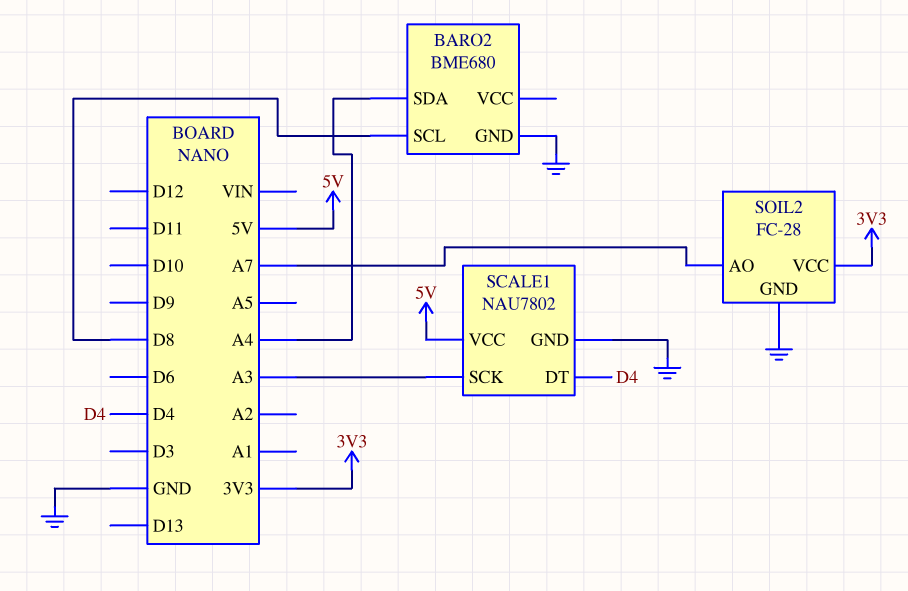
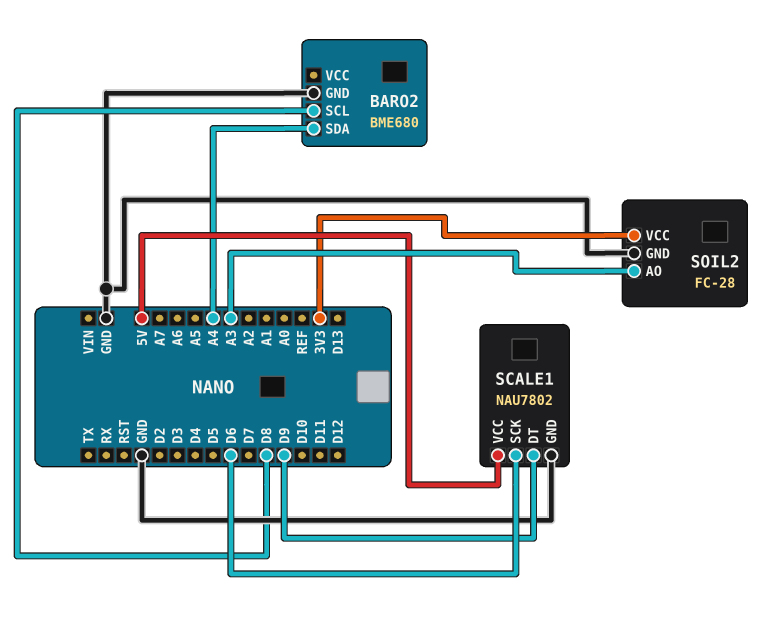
SCALE1 pin DT: D4 -> D9
SCALE1 pin SCK: A3 -> D6
SOIL2 pin AO: A7 -> A3

